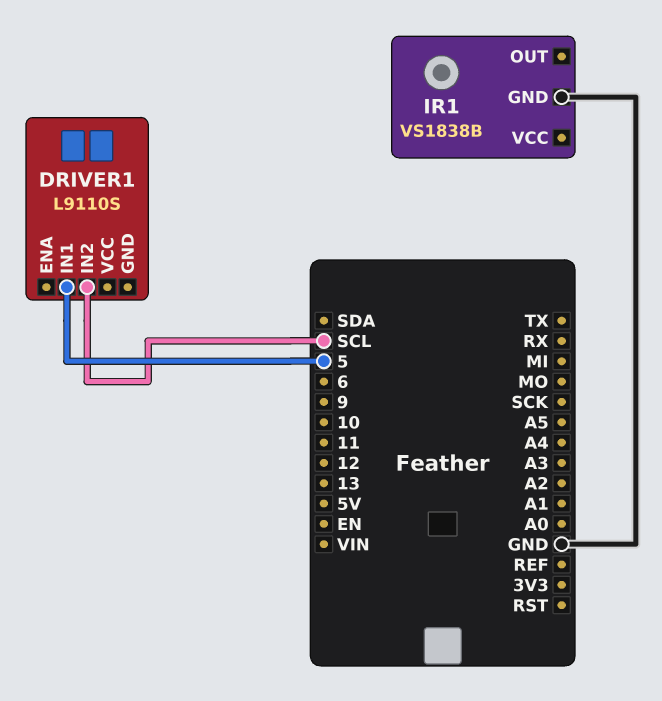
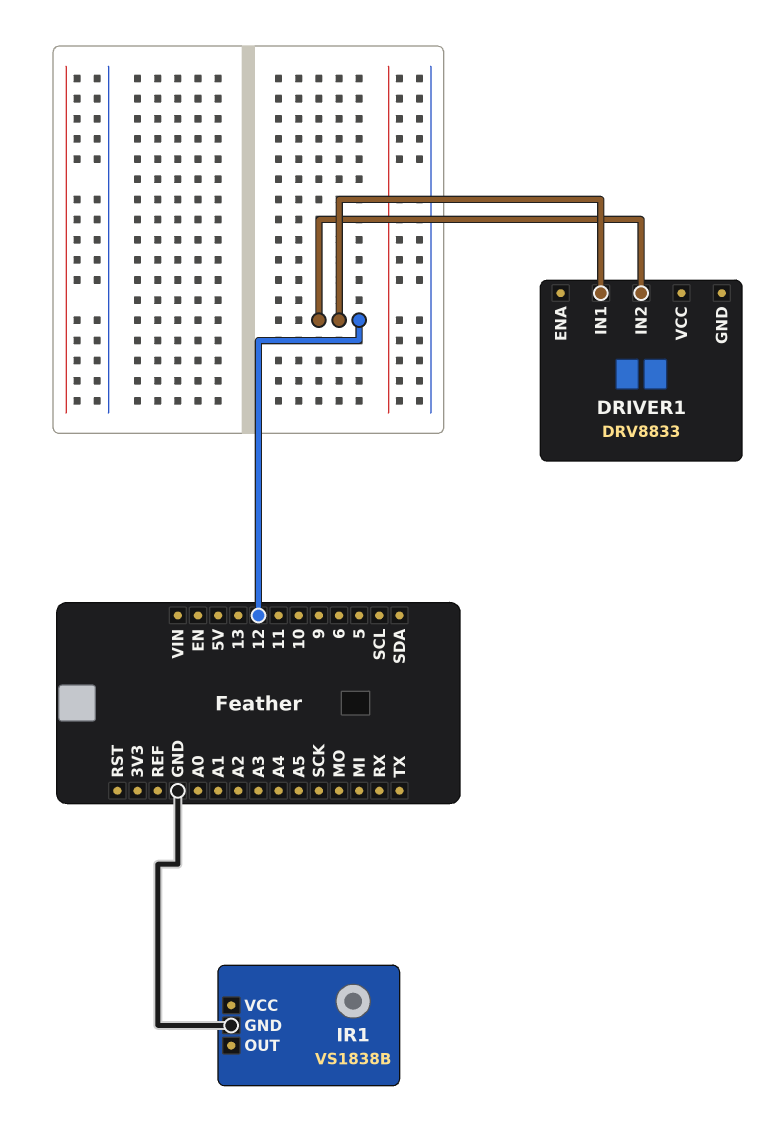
DRIVER1: L9110S -> DRV8833
DRIVER1 pin IN1: 5 -> 12
DRIVER1 pin IN2: SCL -> 12

